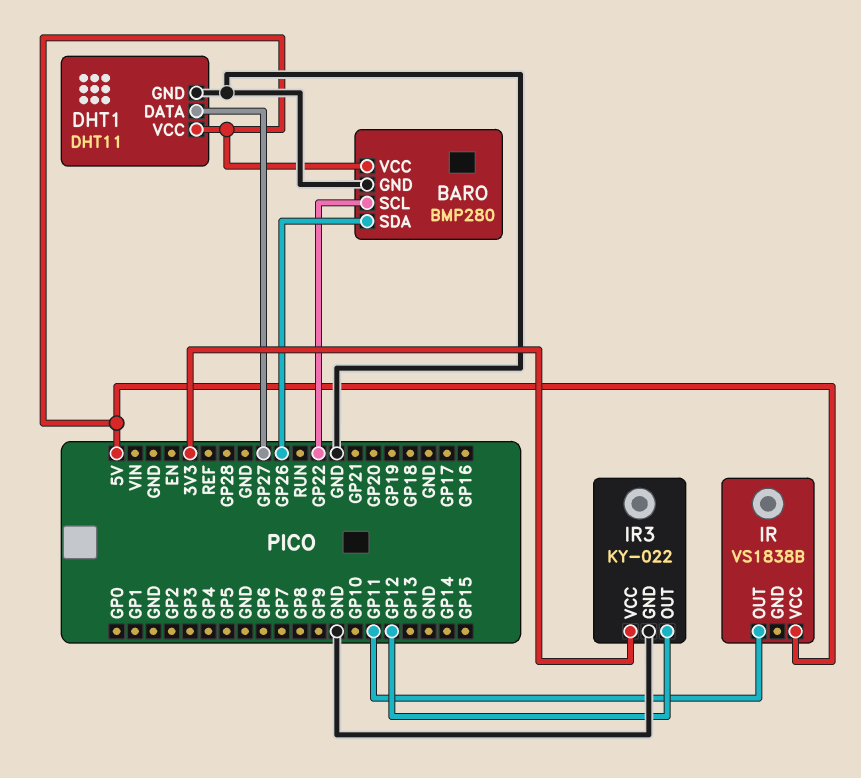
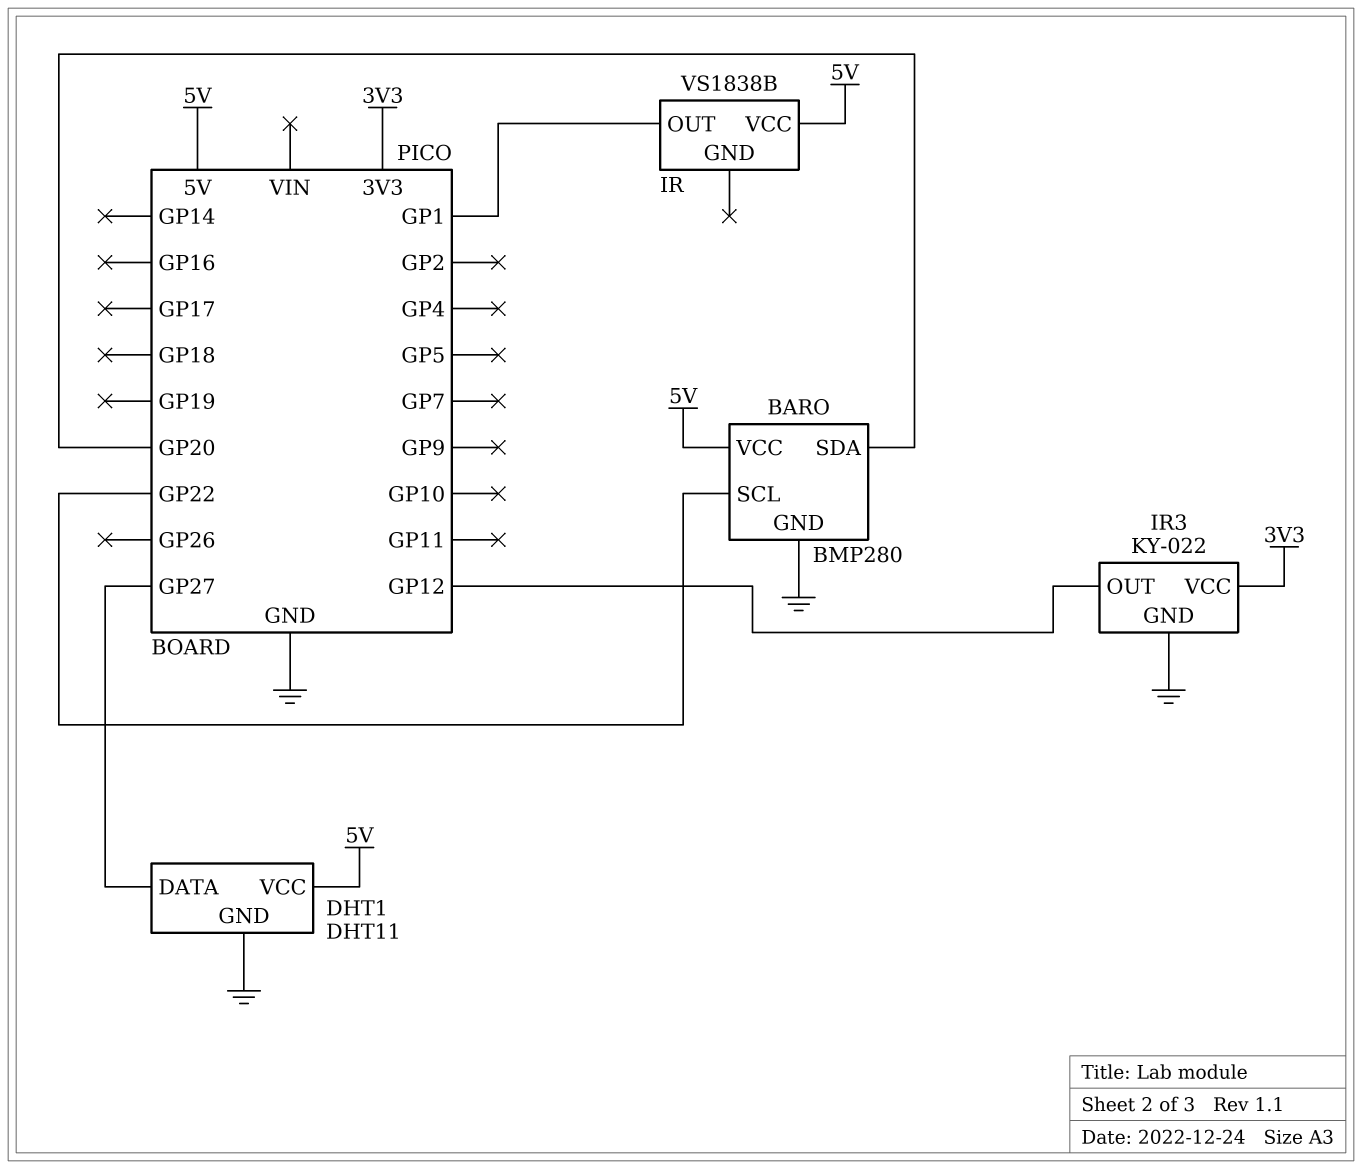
BARO pin SDA: GP26 -> GP20
IR pin OUT: GP11 -> GP1

